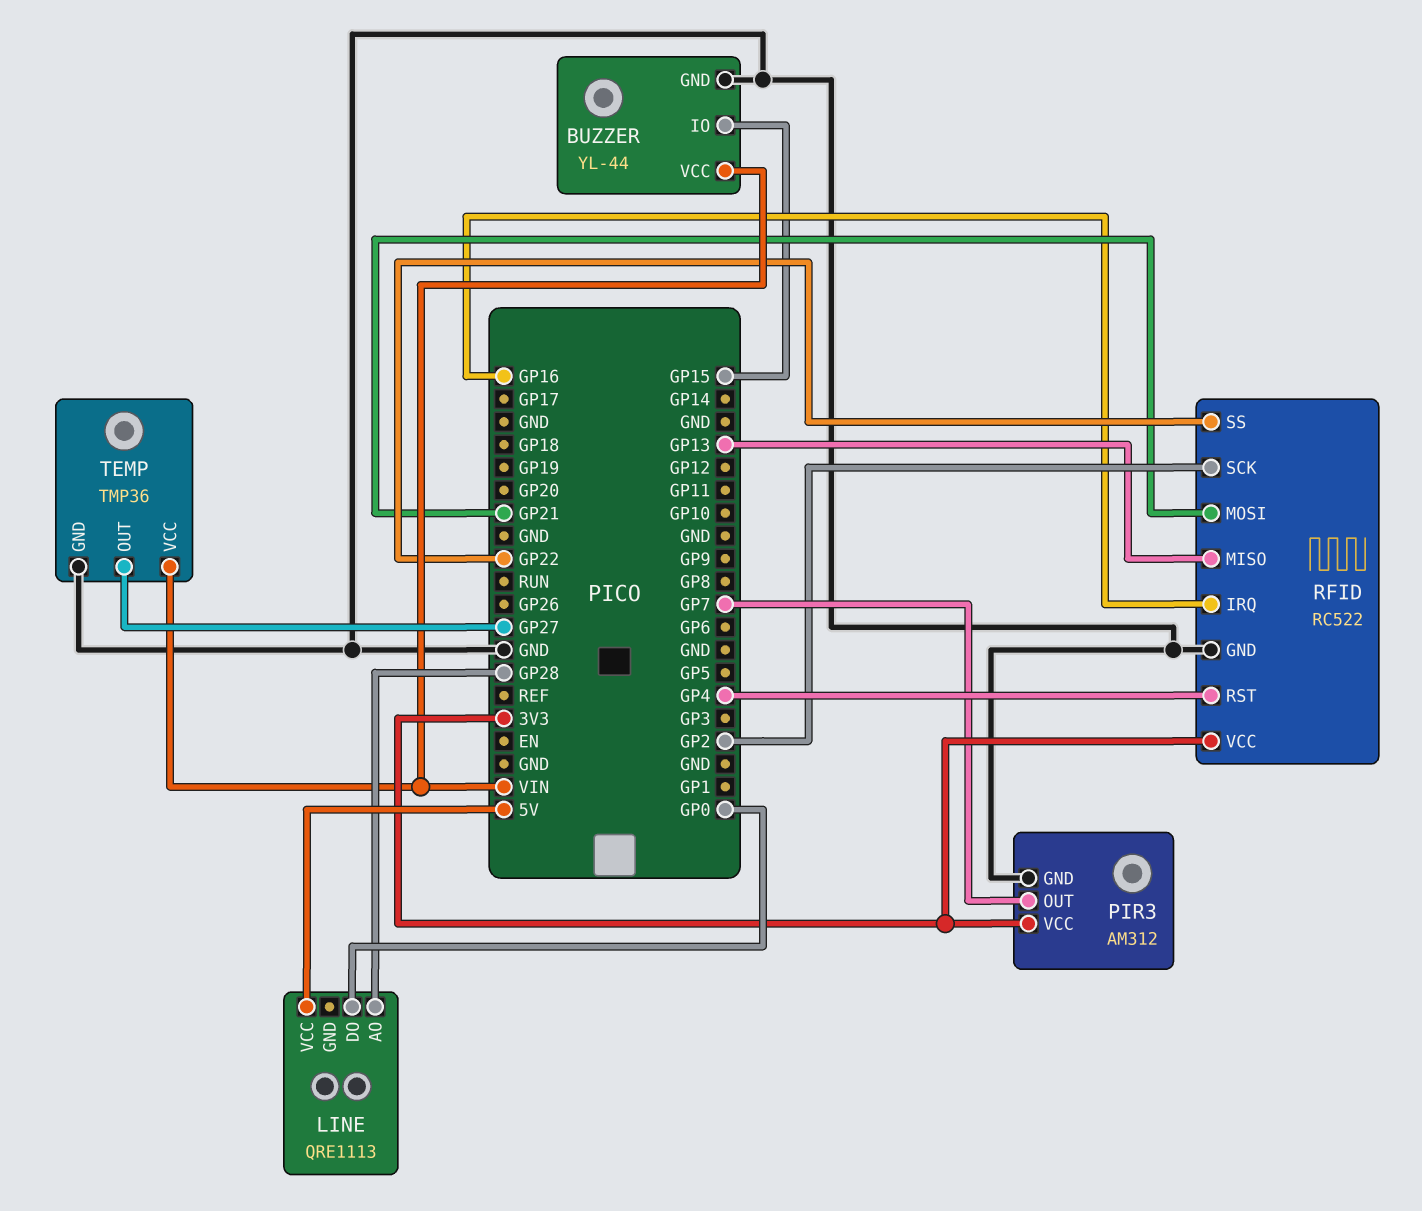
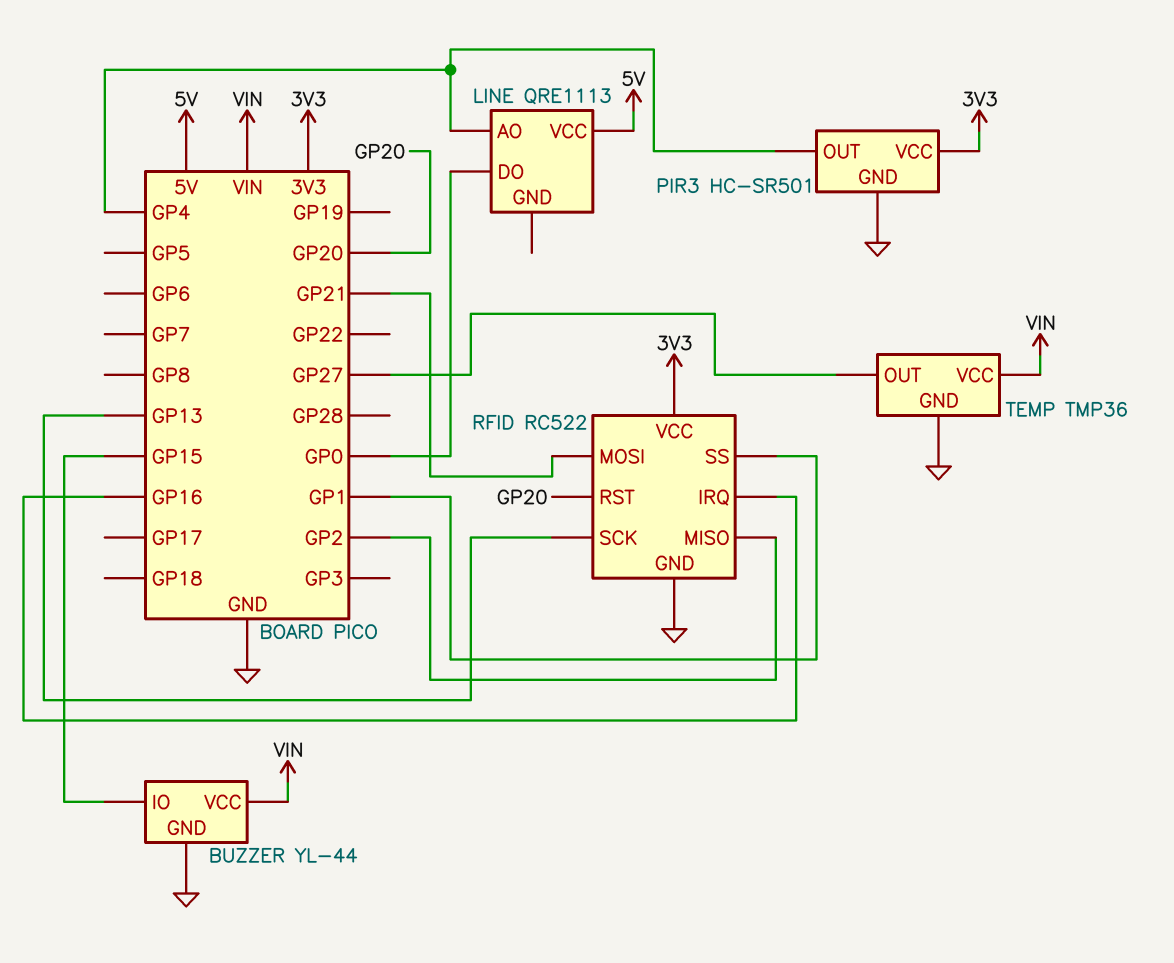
LINE pin AO: GP28 -> GP4
PIR3: AM312 -> HC-SR501
PIR3 pin OUT: GP7 -> GP4
RFID pin MISO: GP13 -> GP2
RFID pin RST: GP4 -> GP20
RFID pin SCK: GP2 -> GP13
RFID pin SS: GP22 -> GP1

